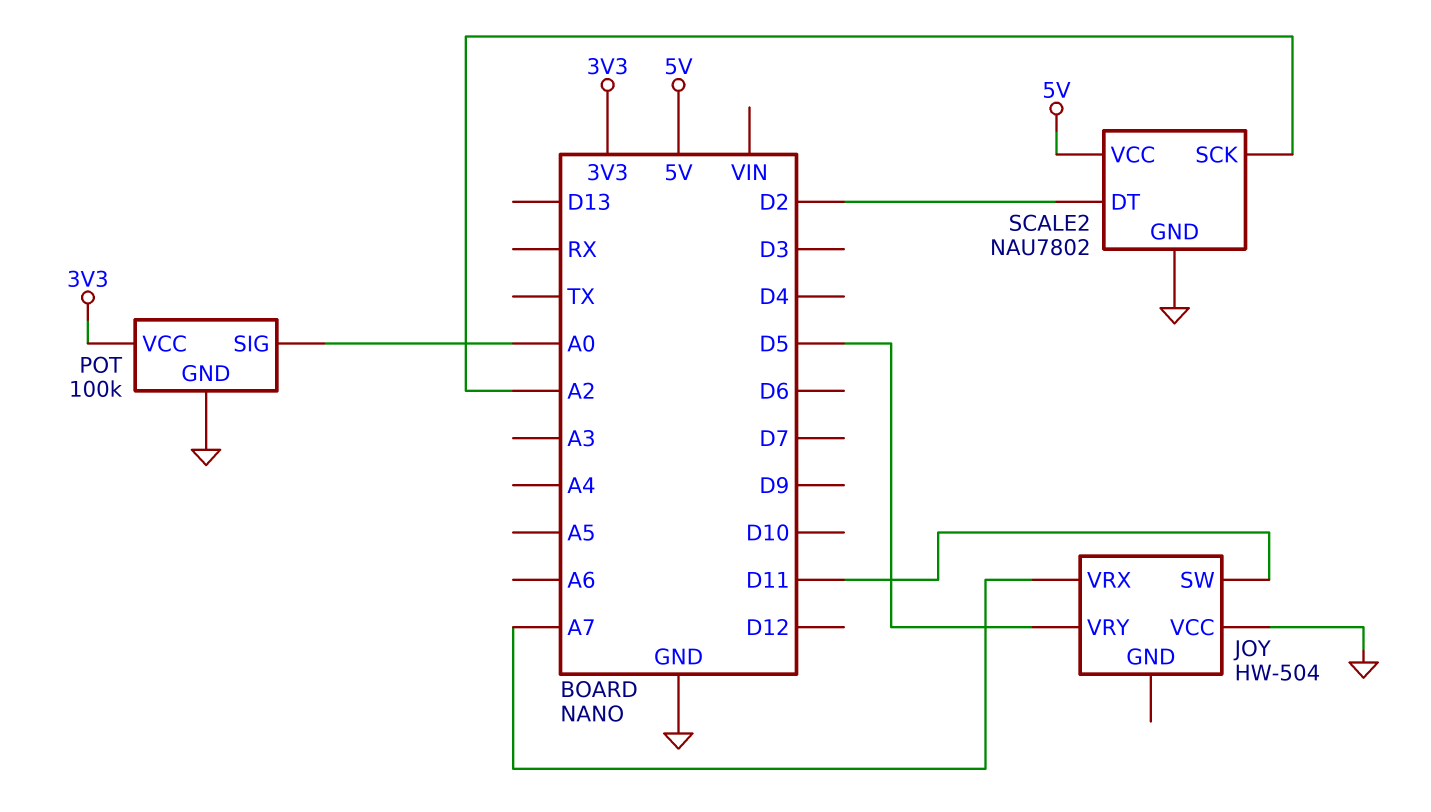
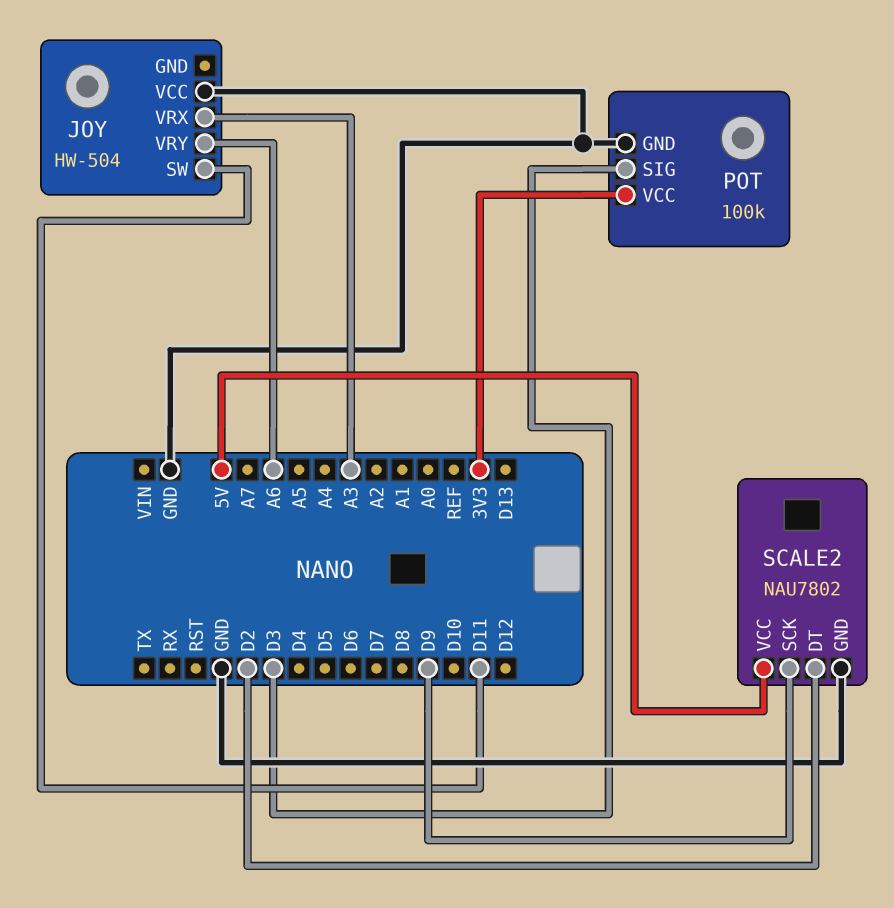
JOY pin VRX: A7 -> A3
JOY pin VRY: D5 -> A6
POT pin SIG: A0 -> D3
SCALE2 pin SCK: A2 -> D9

